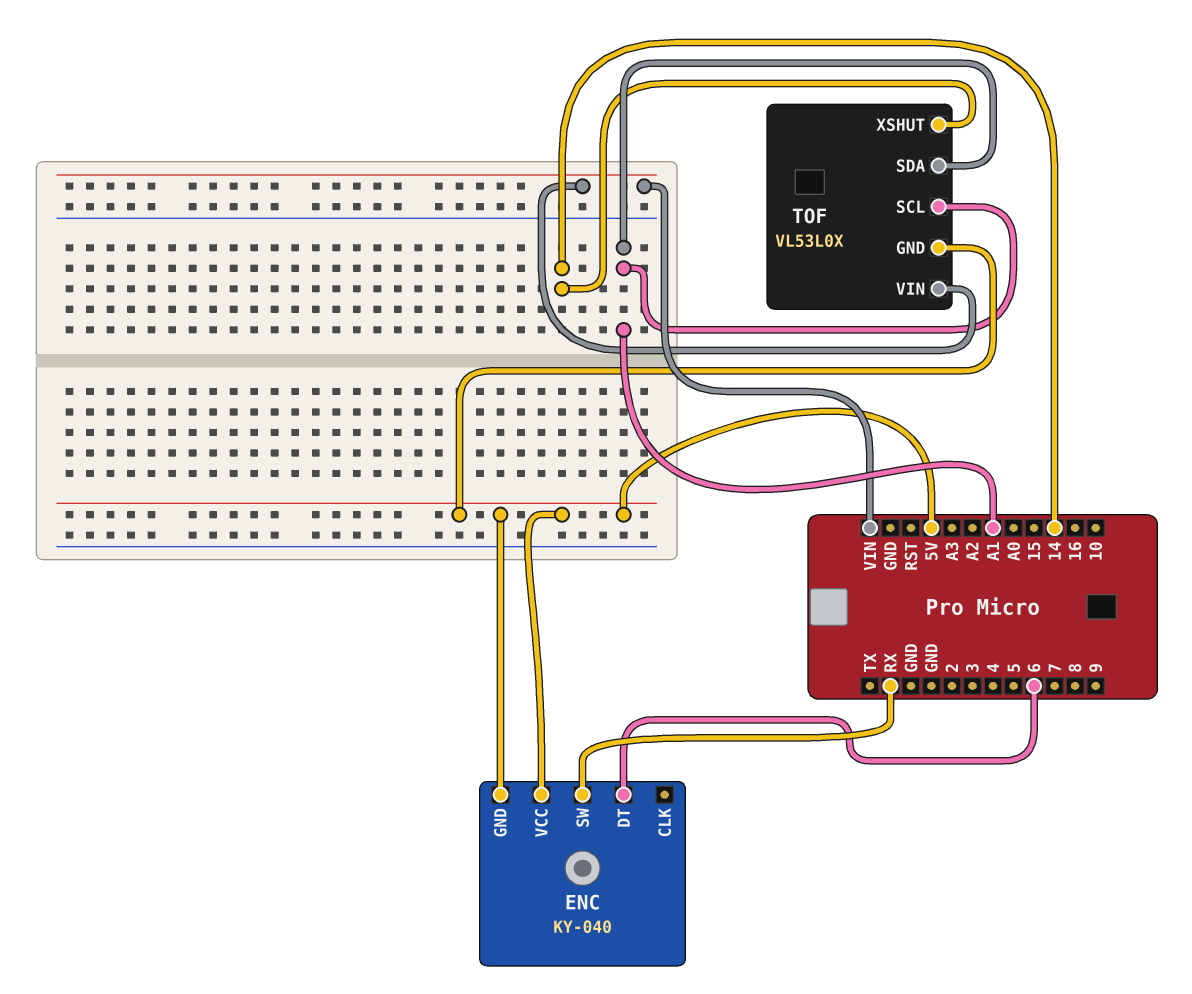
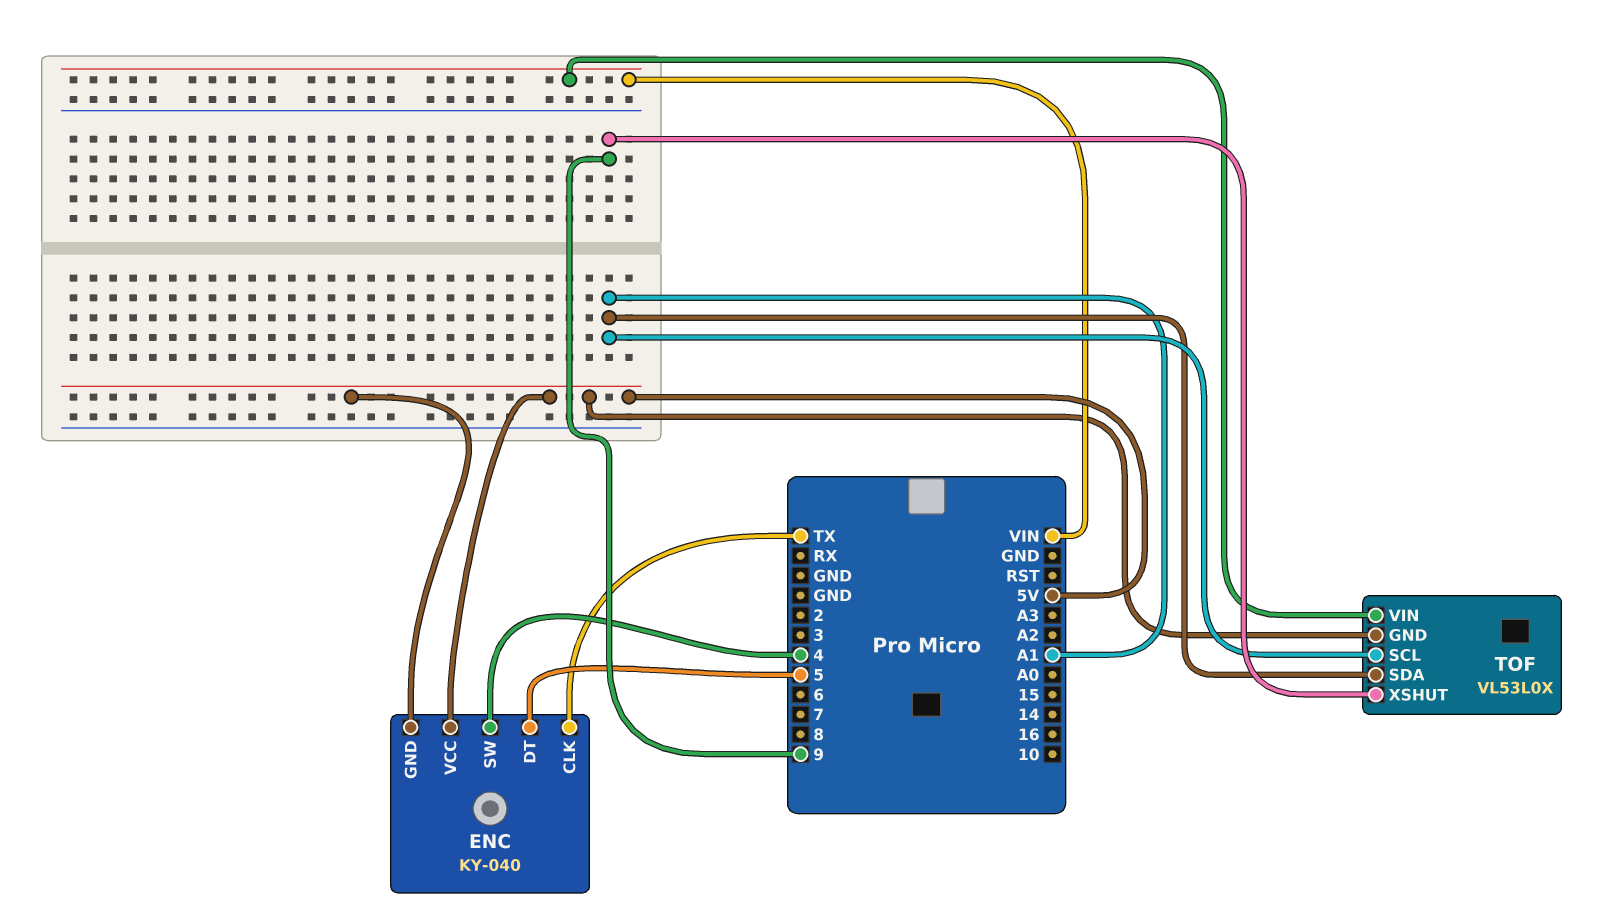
ENC pin CLK: none -> TX
ENC pin DT: 6 -> 5
ENC pin SW: RX -> 4
TOF pin XSHUT: 14 -> 9

